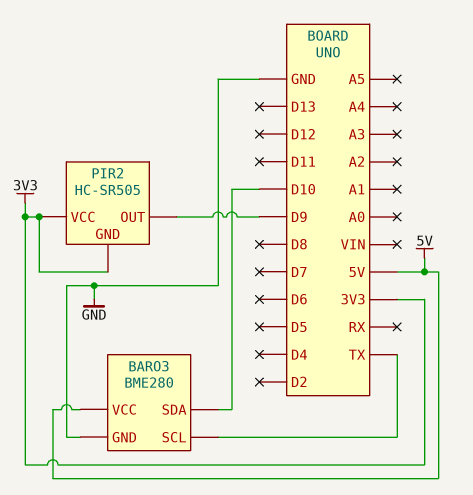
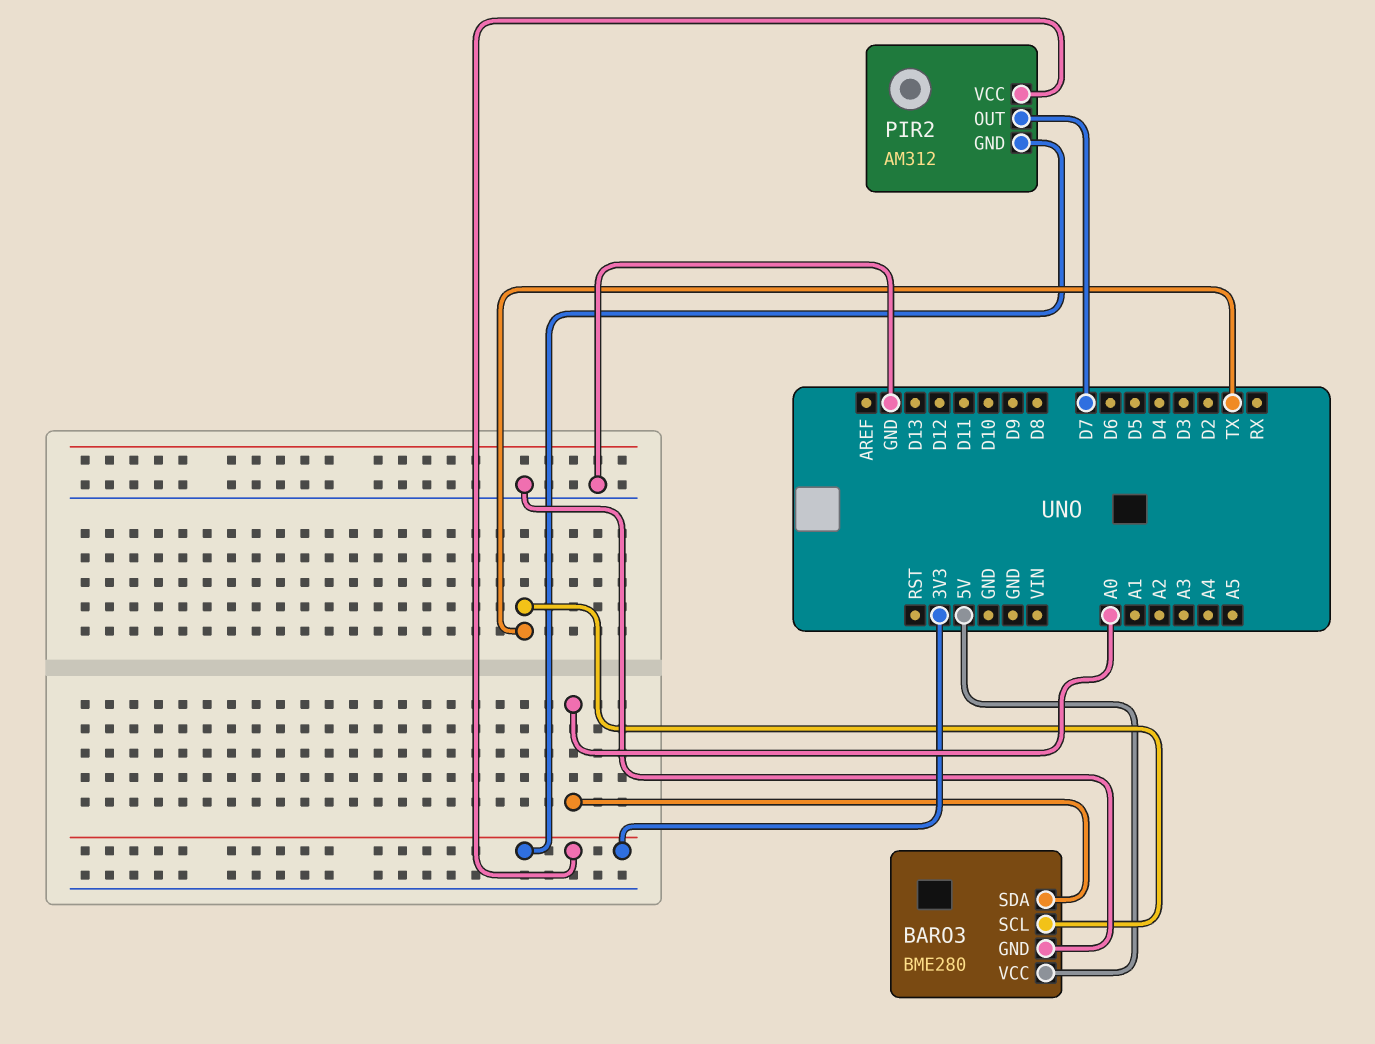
BARO3 pin SDA: D10 -> A0
PIR2: HC-SR505 -> AM312
PIR2 pin OUT: D9 -> D7

